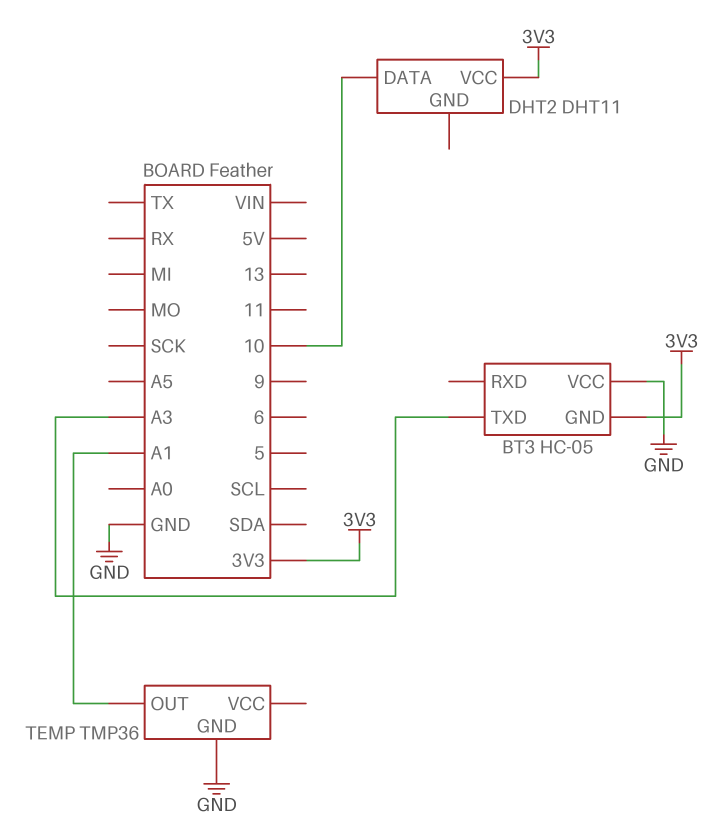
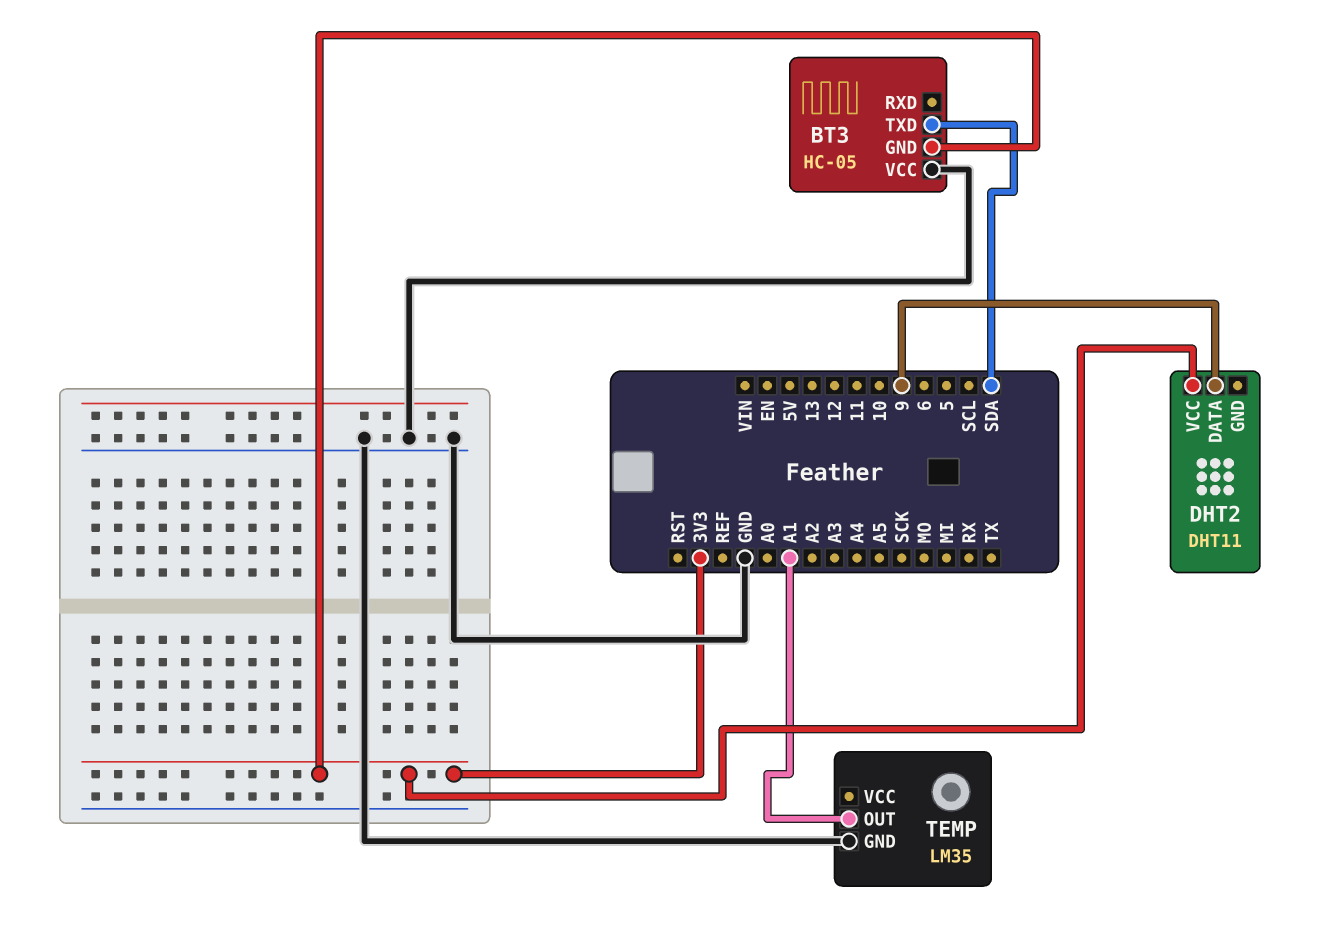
BT3 pin TXD: A3 -> SDA
DHT2 pin DATA: 10 -> 9
TEMP: TMP36 -> LM35

